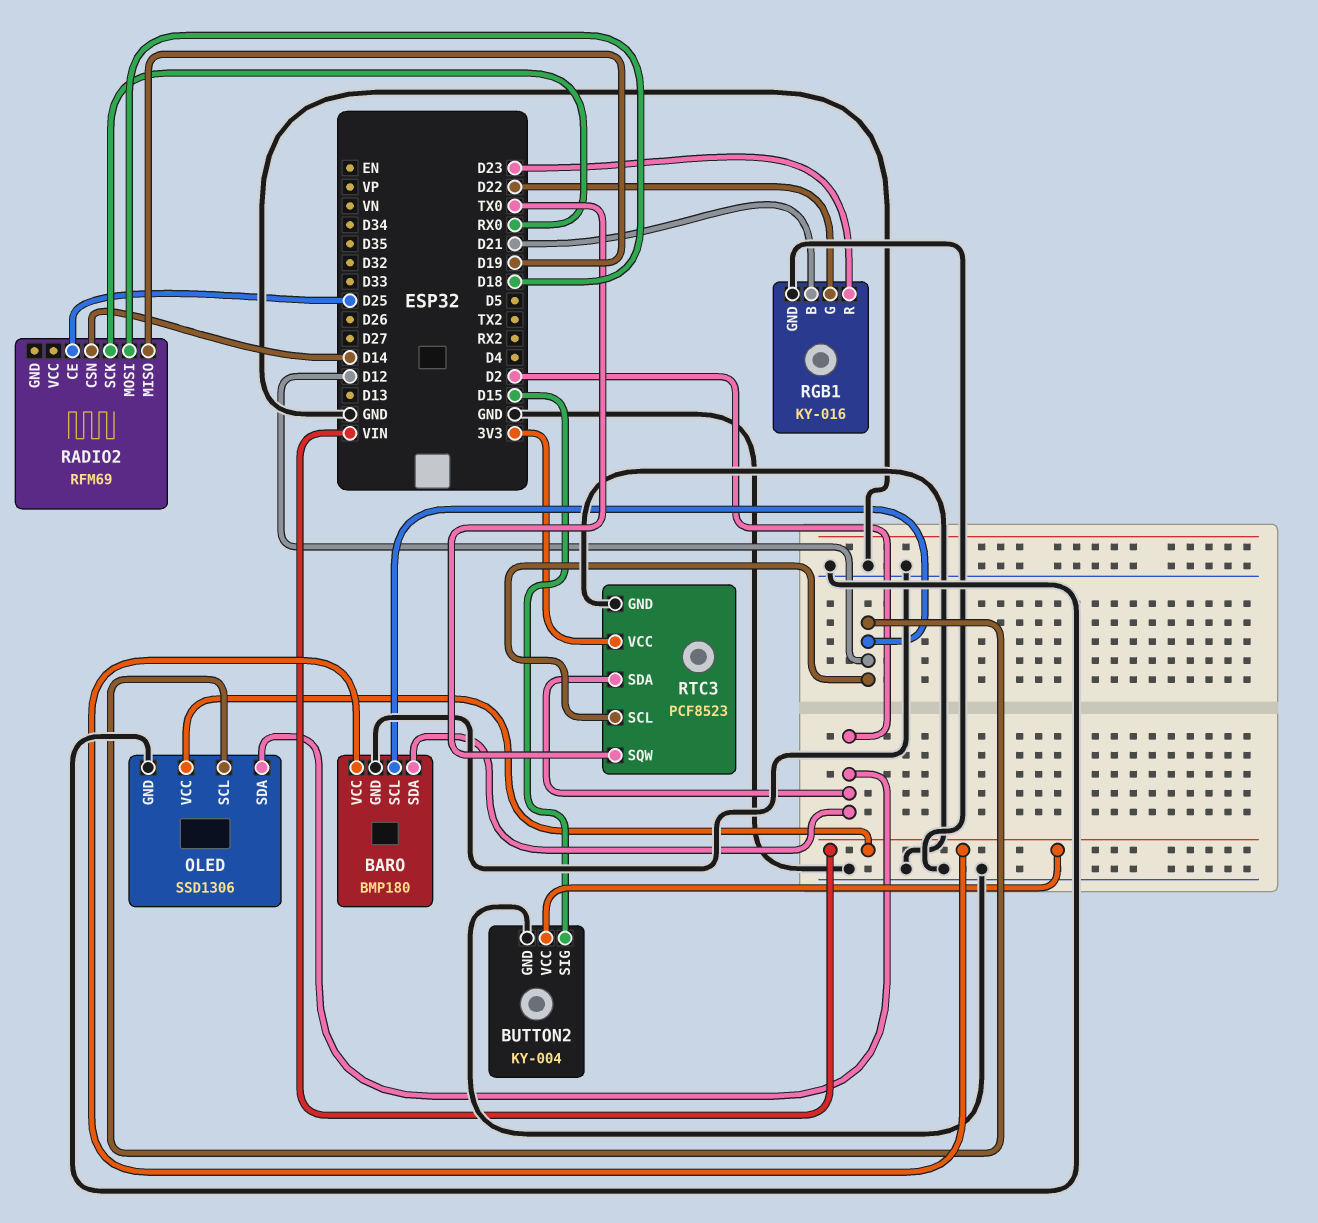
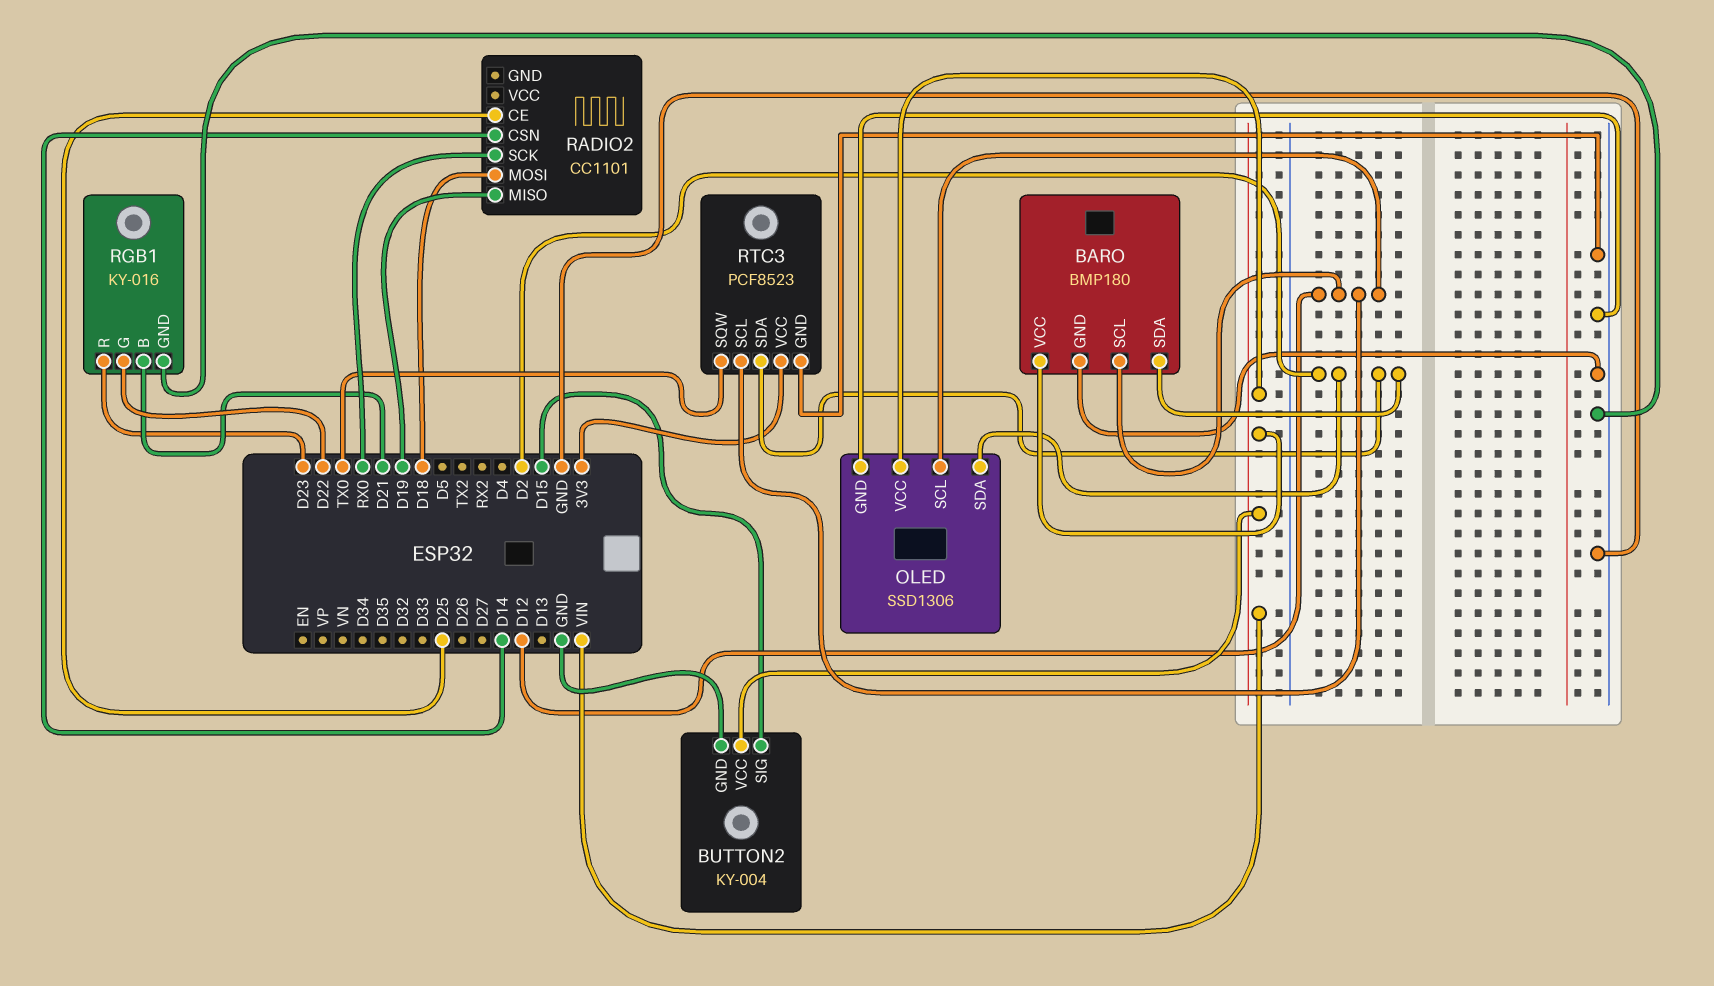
RADIO2: RFM69 -> CC1101

